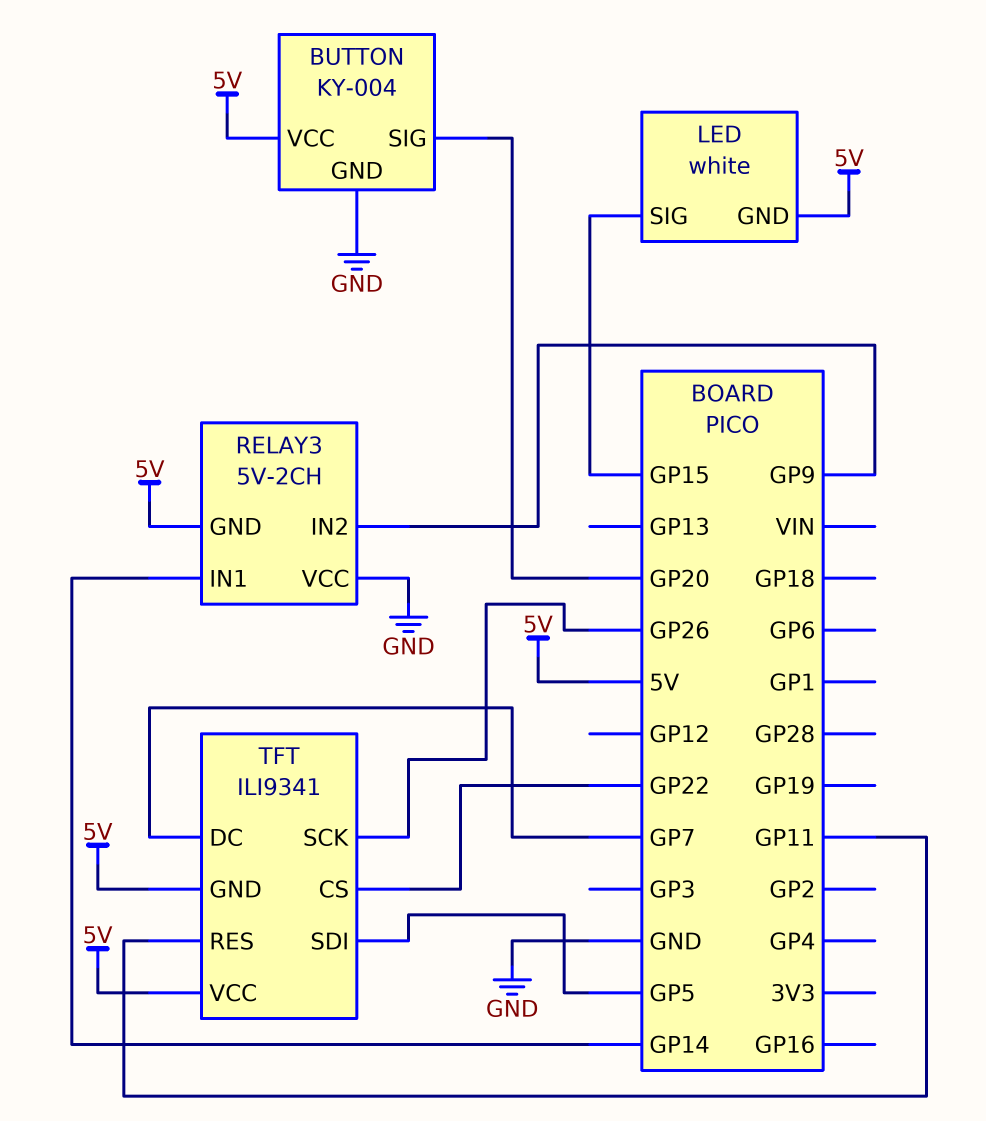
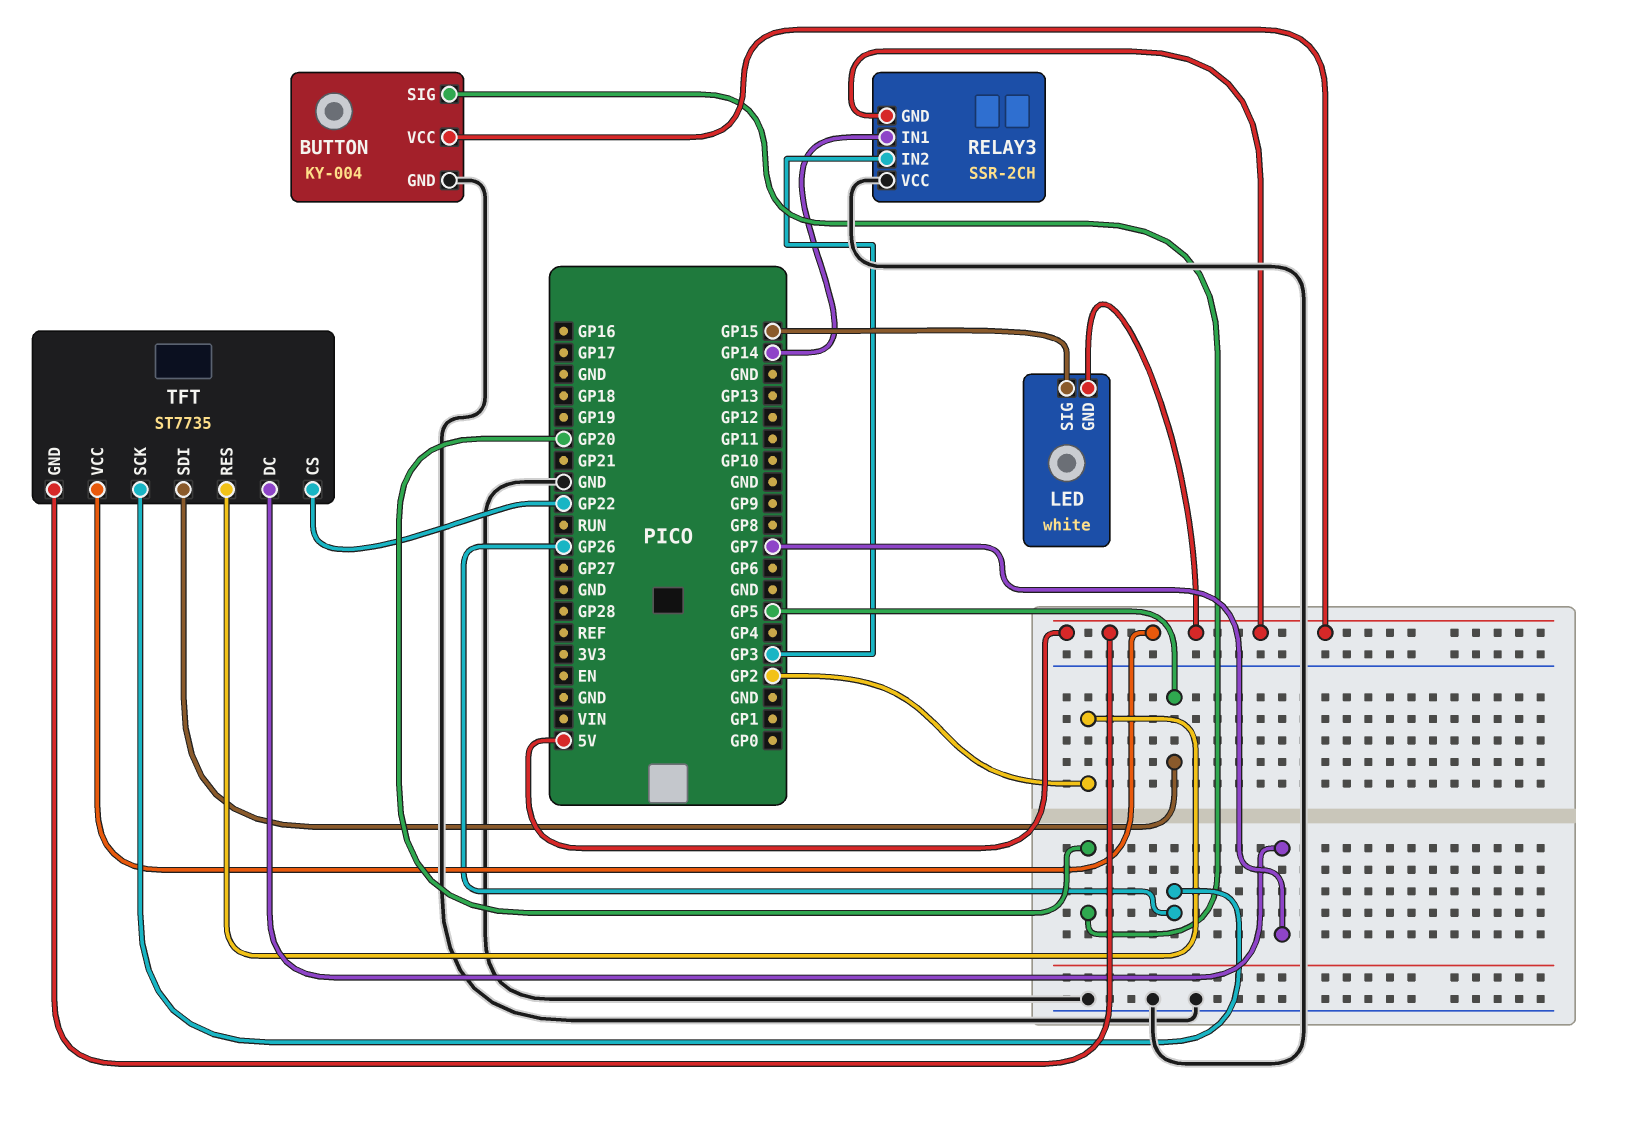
RELAY3: 5V-2CH -> SSR-2CH
RELAY3 pin IN2: GP9 -> GP3
TFT: ILI9341 -> ST7735
TFT pin RES: GP11 -> GP2

